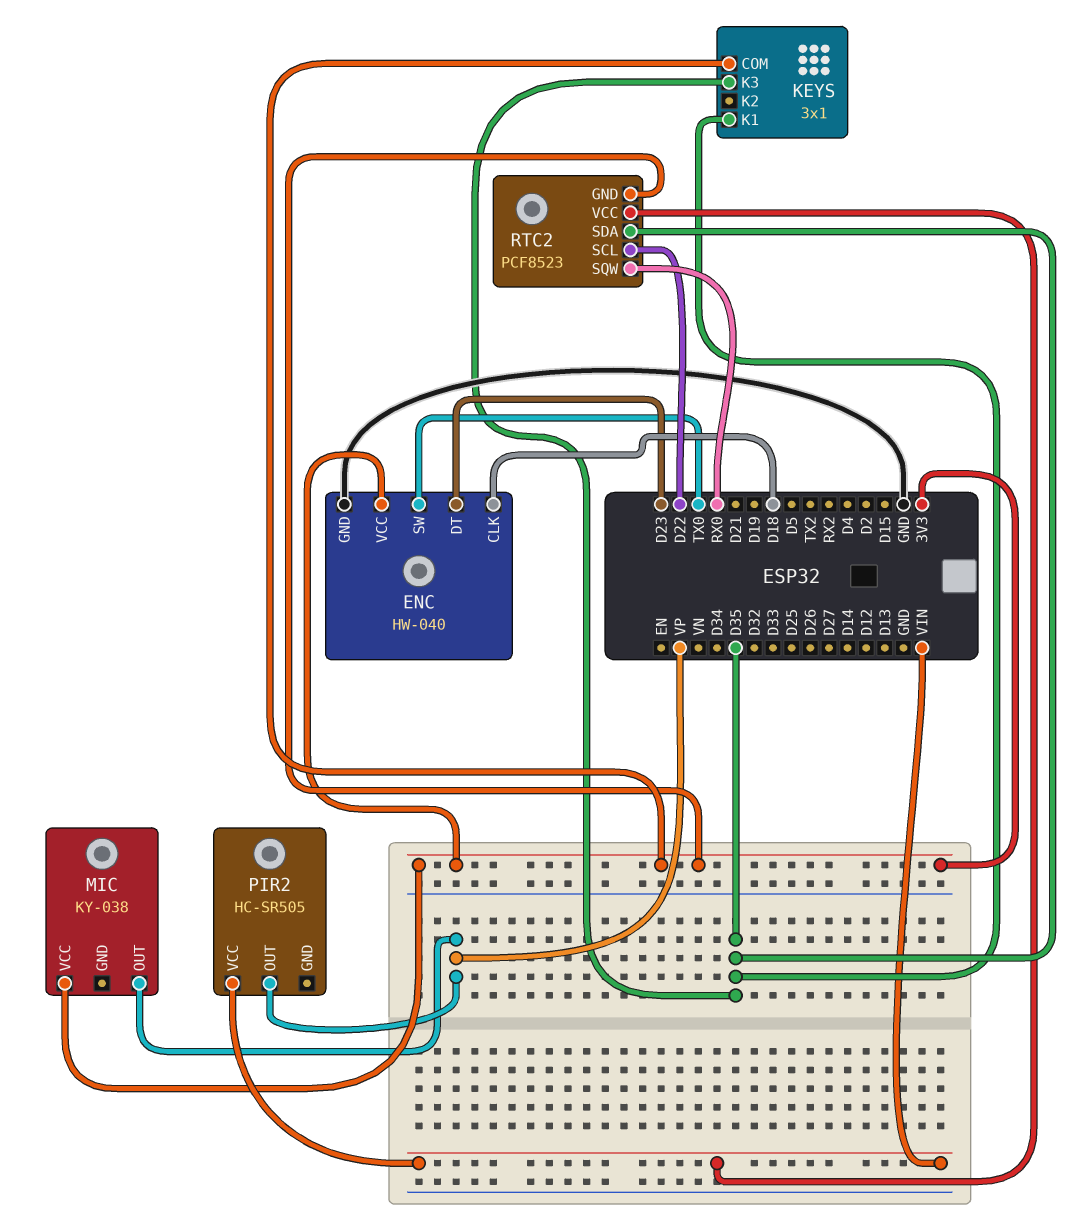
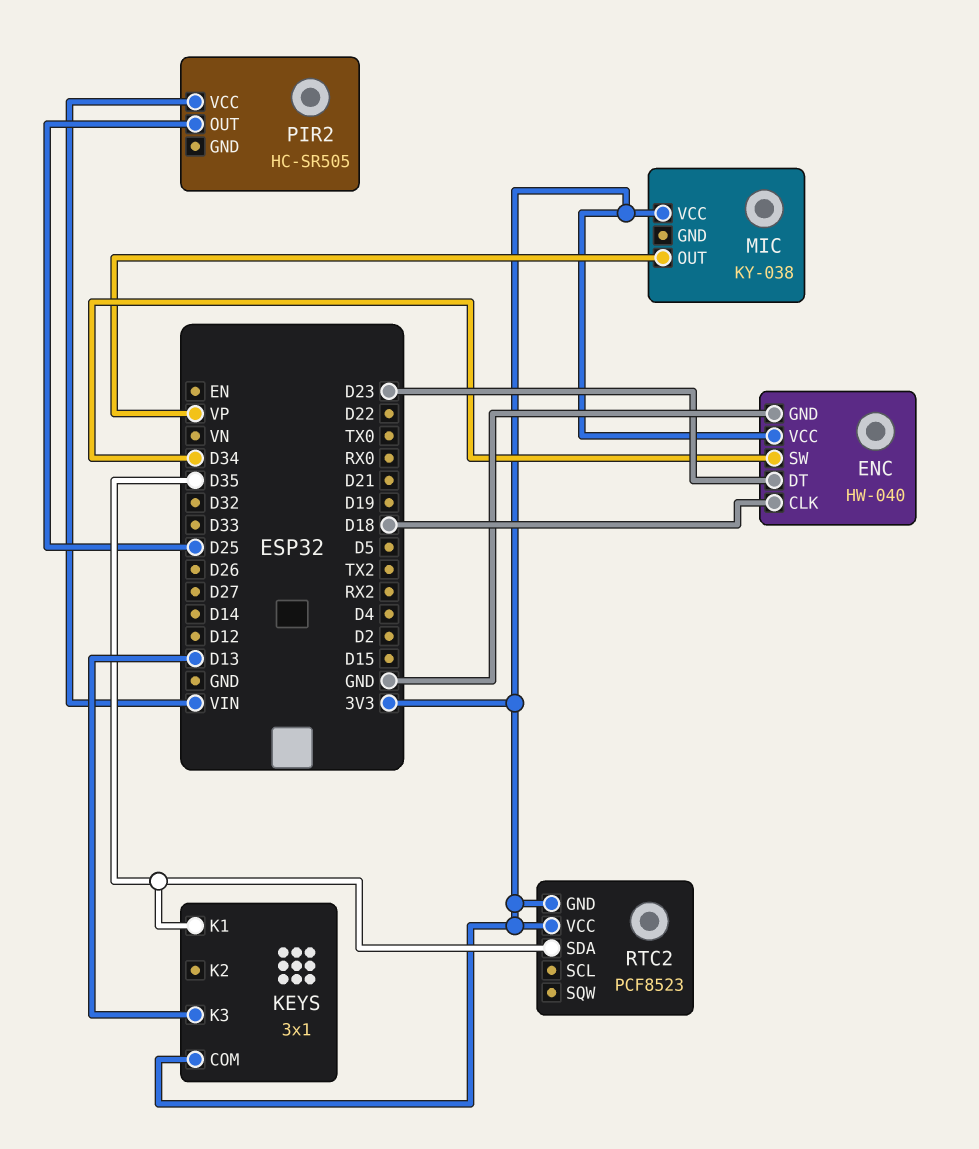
ENC pin SW: TX0 -> D34
KEYS pin K3: D35 -> D13
PIR2 pin OUT: VP -> D25
RTC2 pin SCL: D22 -> none
RTC2 pin SQW: RX0 -> none
RTC2 pin VCC: VIN -> 3V3

